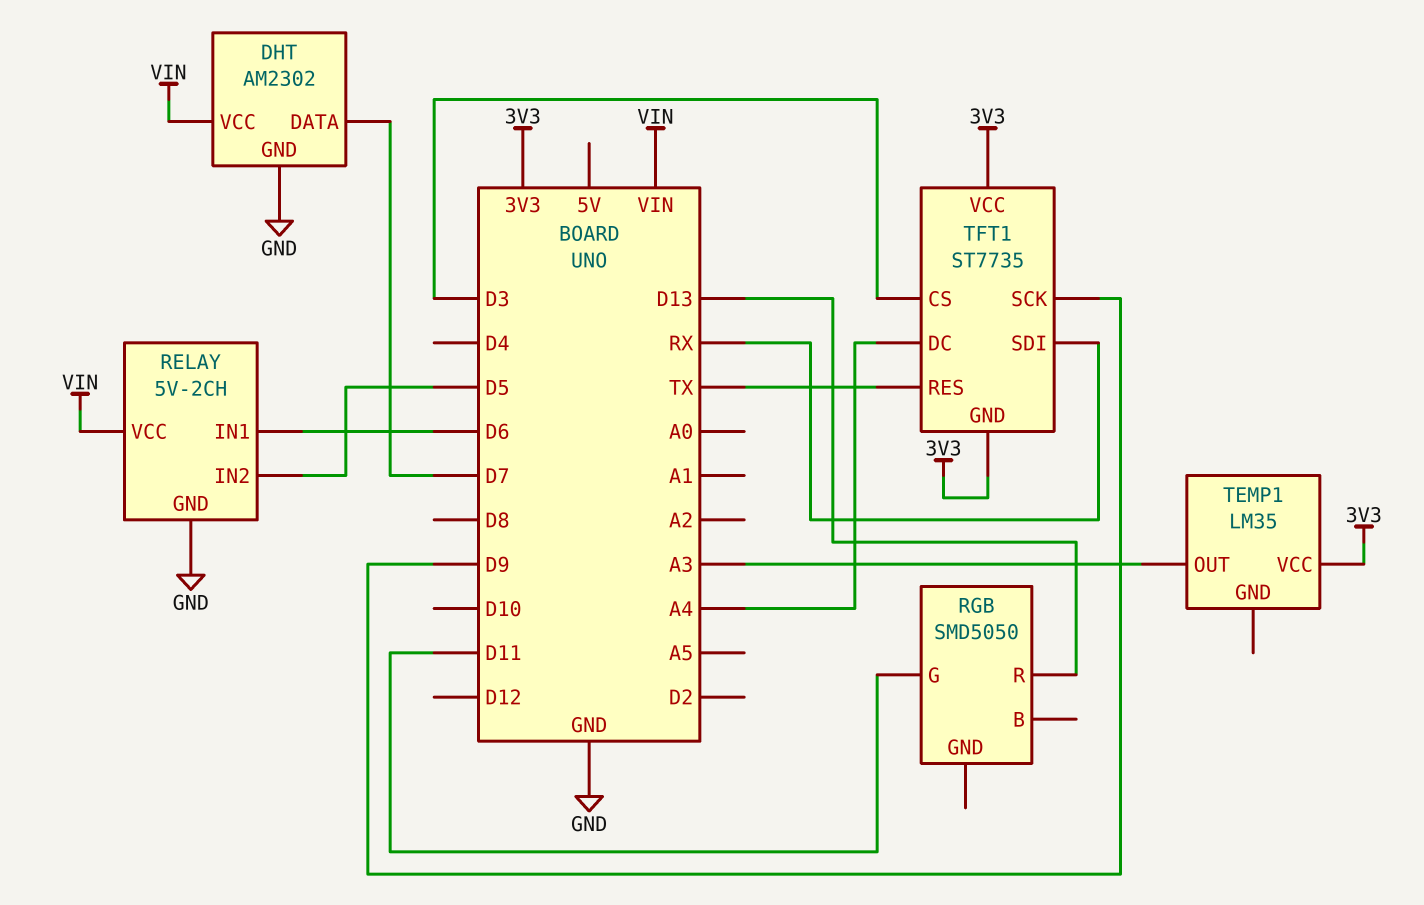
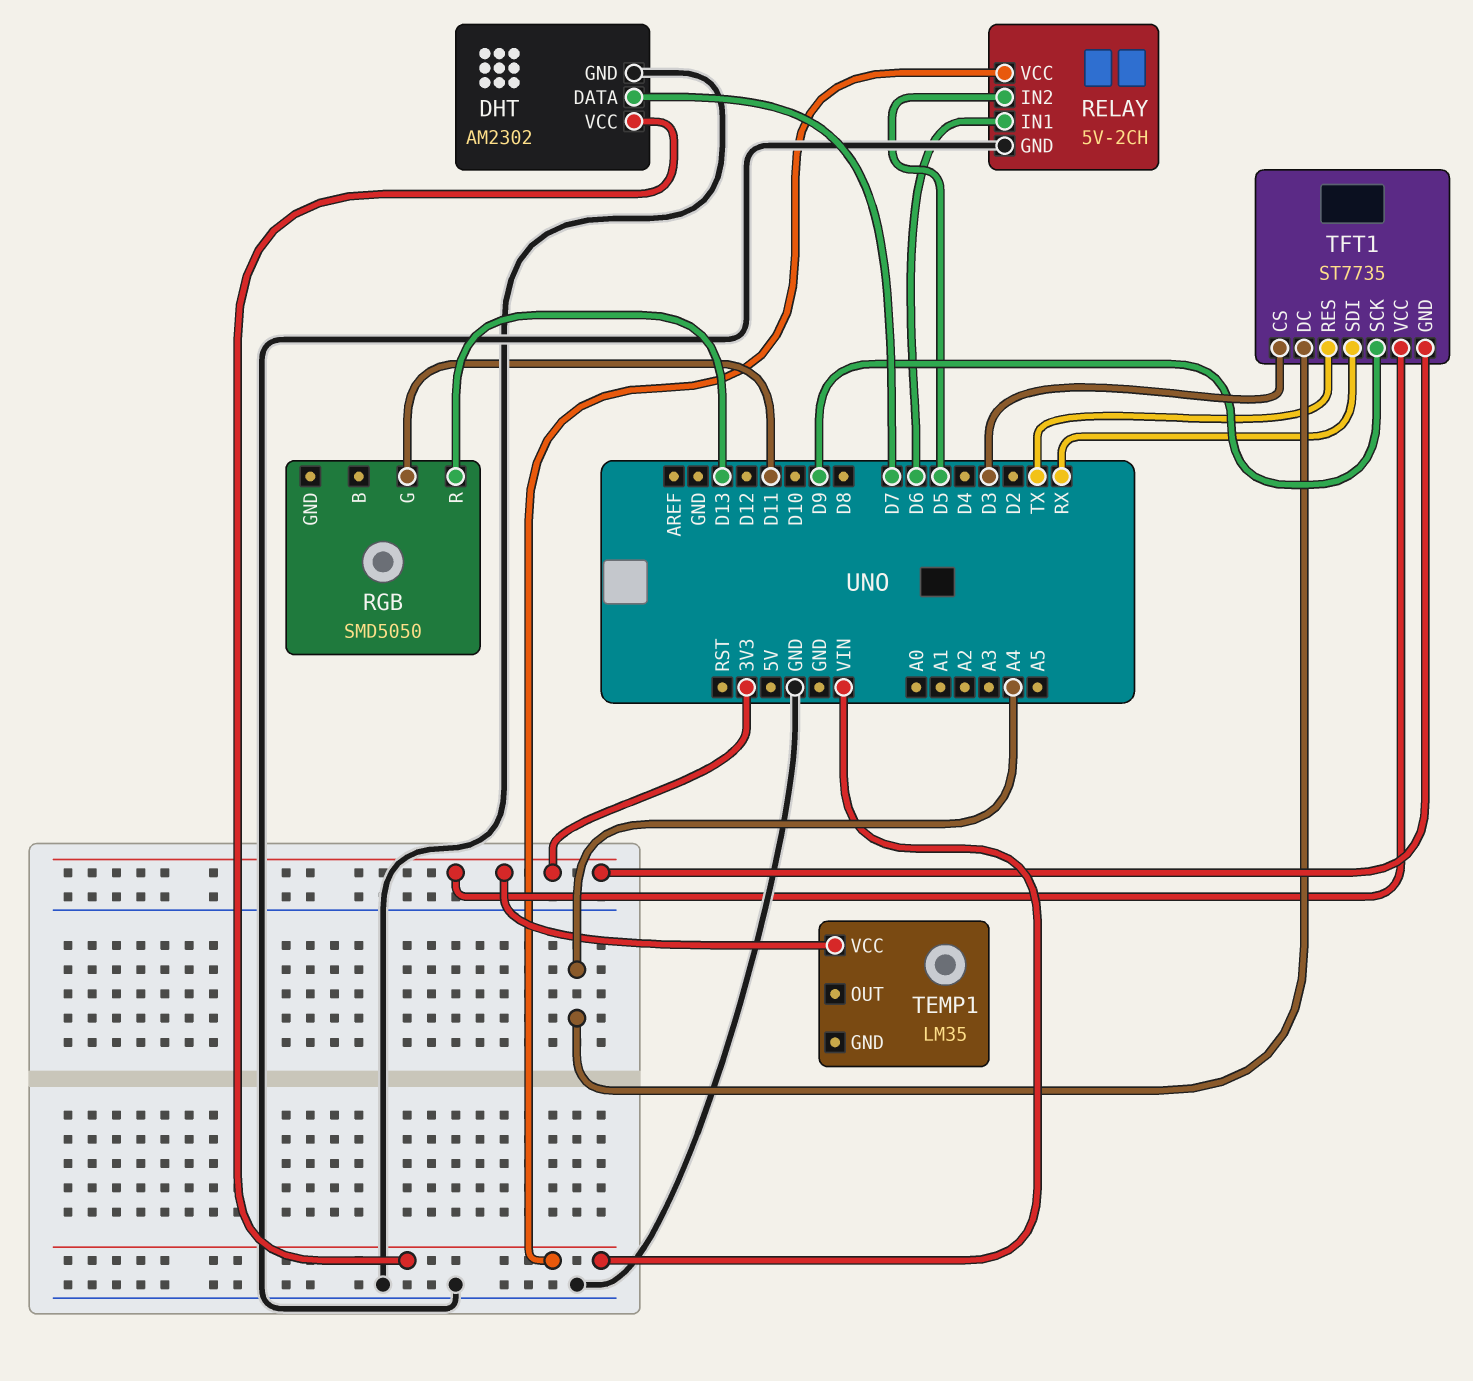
TEMP1 pin OUT: A3 -> none

